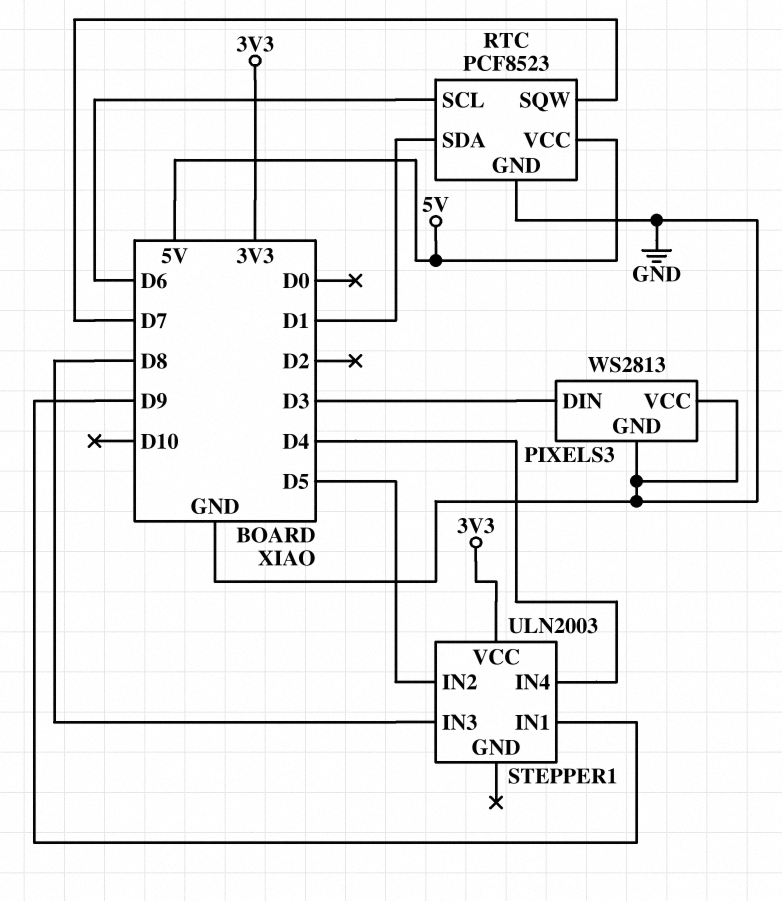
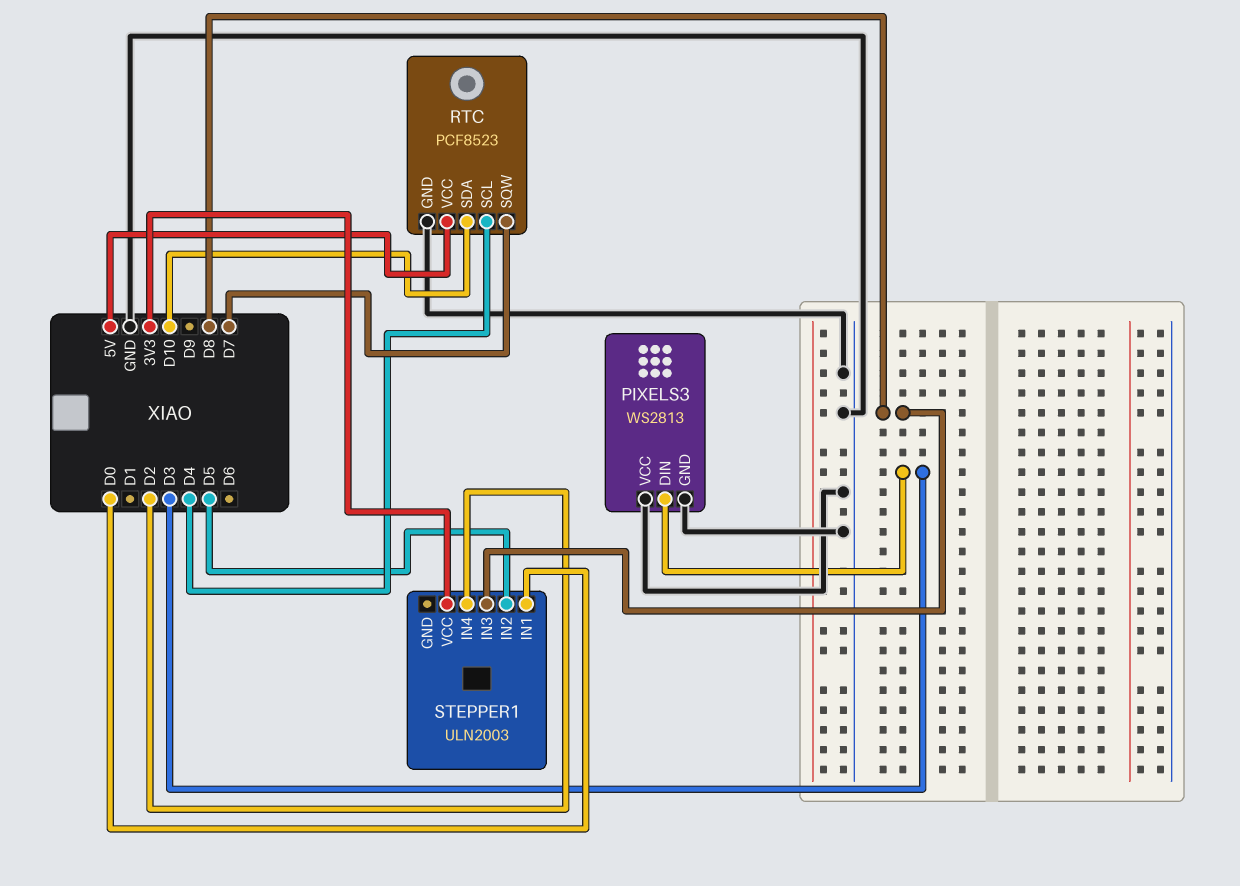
RTC pin SCL: D6 -> D4
RTC pin SDA: D1 -> D10
STEPPER1 pin IN1: D9 -> D0
STEPPER1 pin IN4: D4 -> D2

